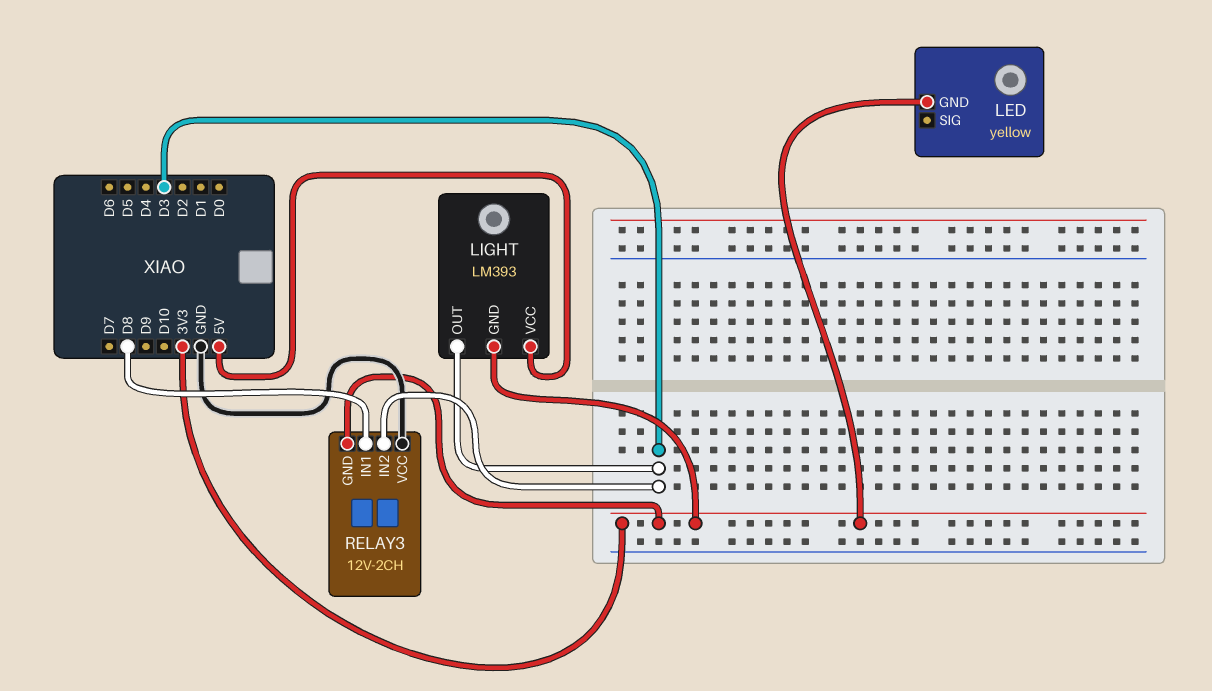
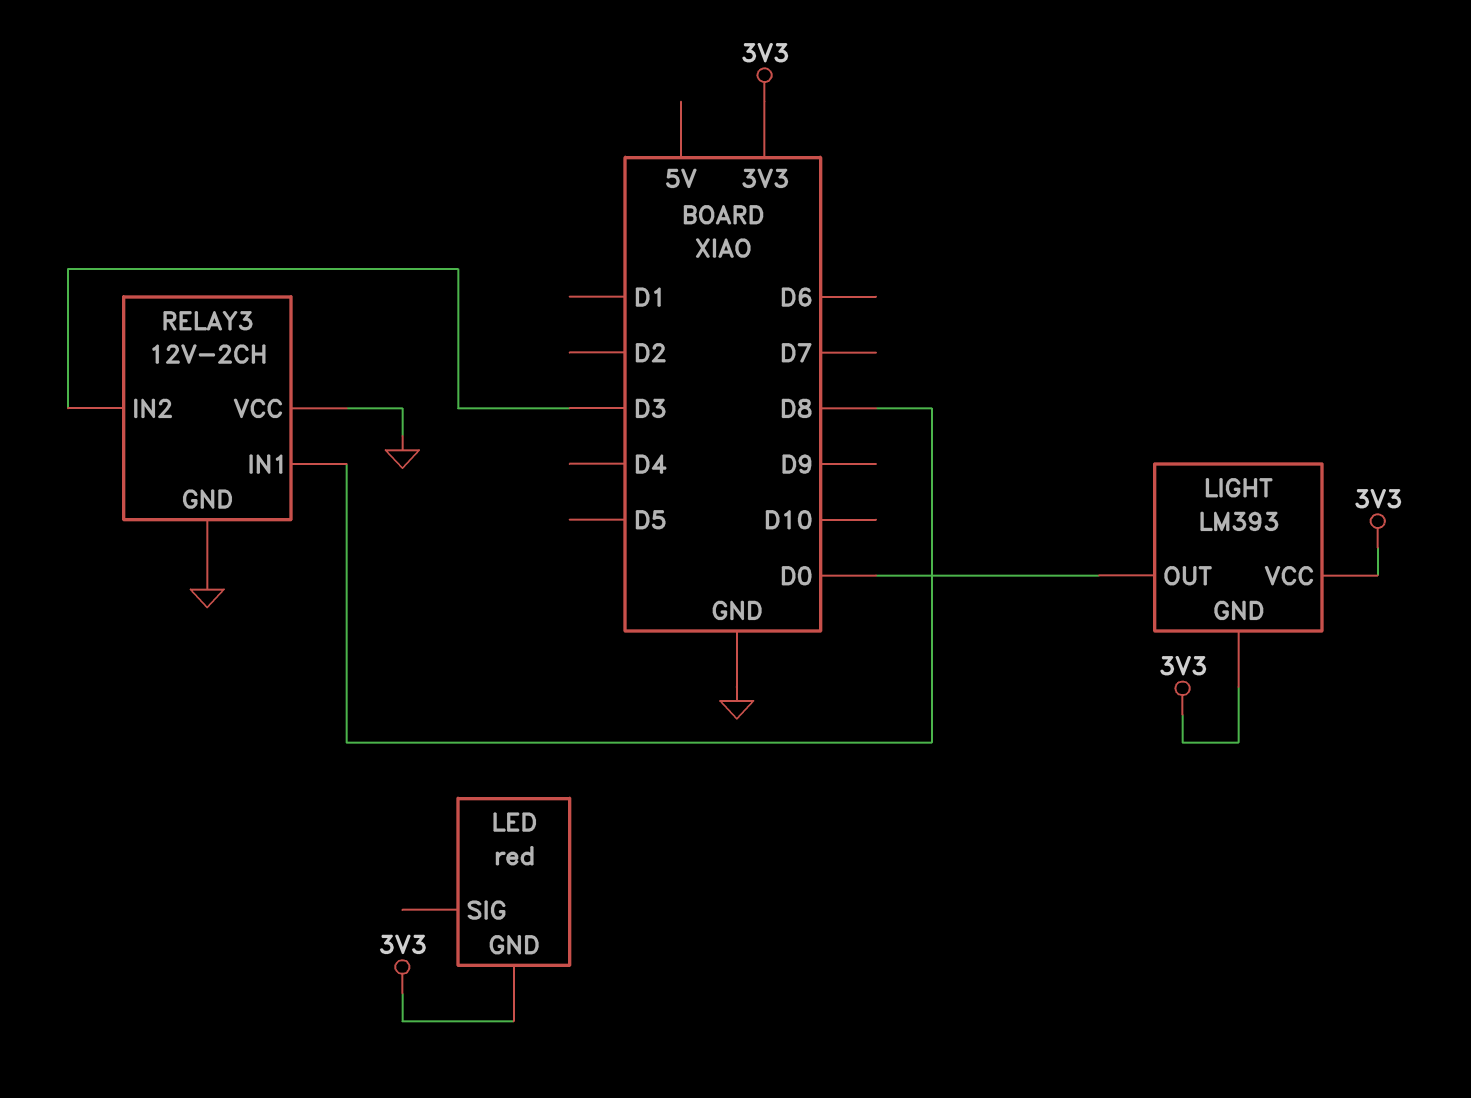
LED: yellow -> red
LIGHT pin OUT: D3 -> D0
LIGHT pin VCC: 5V -> 3V3
RELAY3 pin GND: 3V3 -> GND

